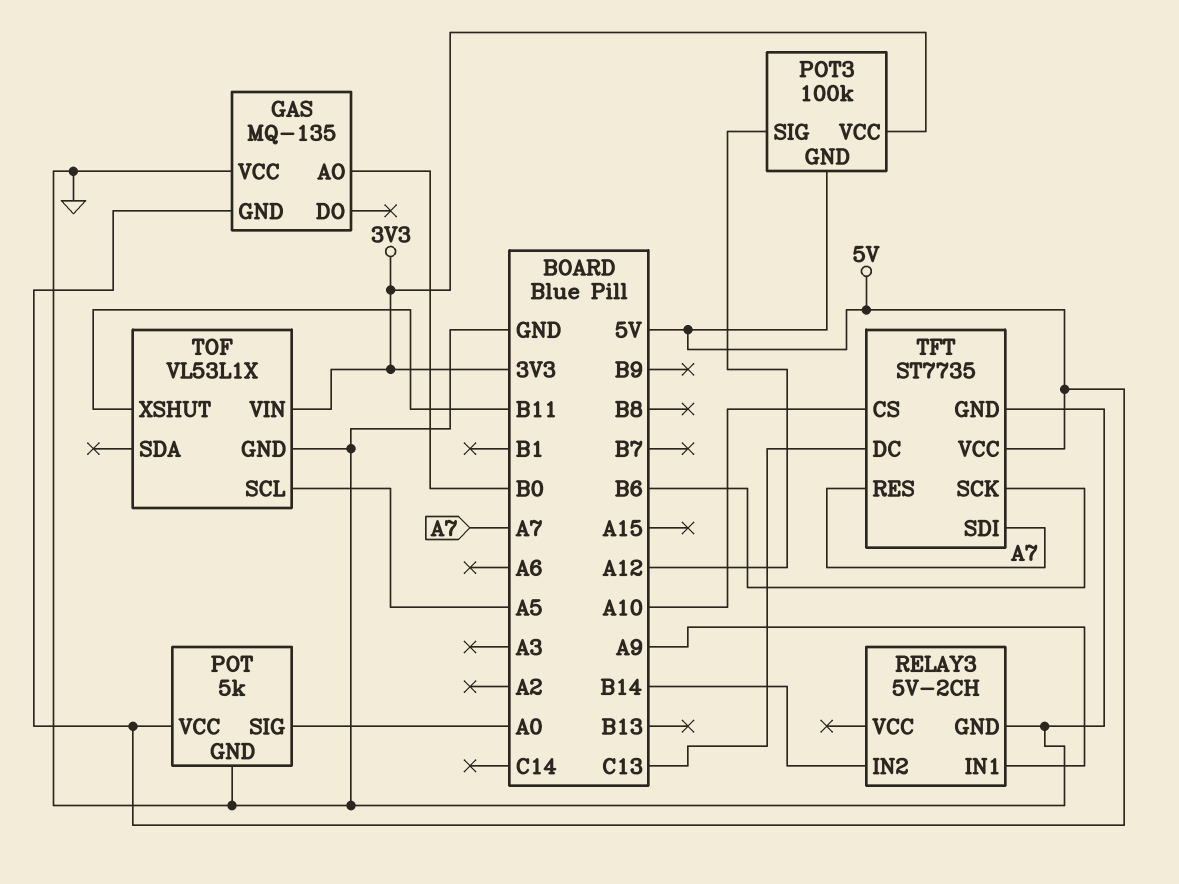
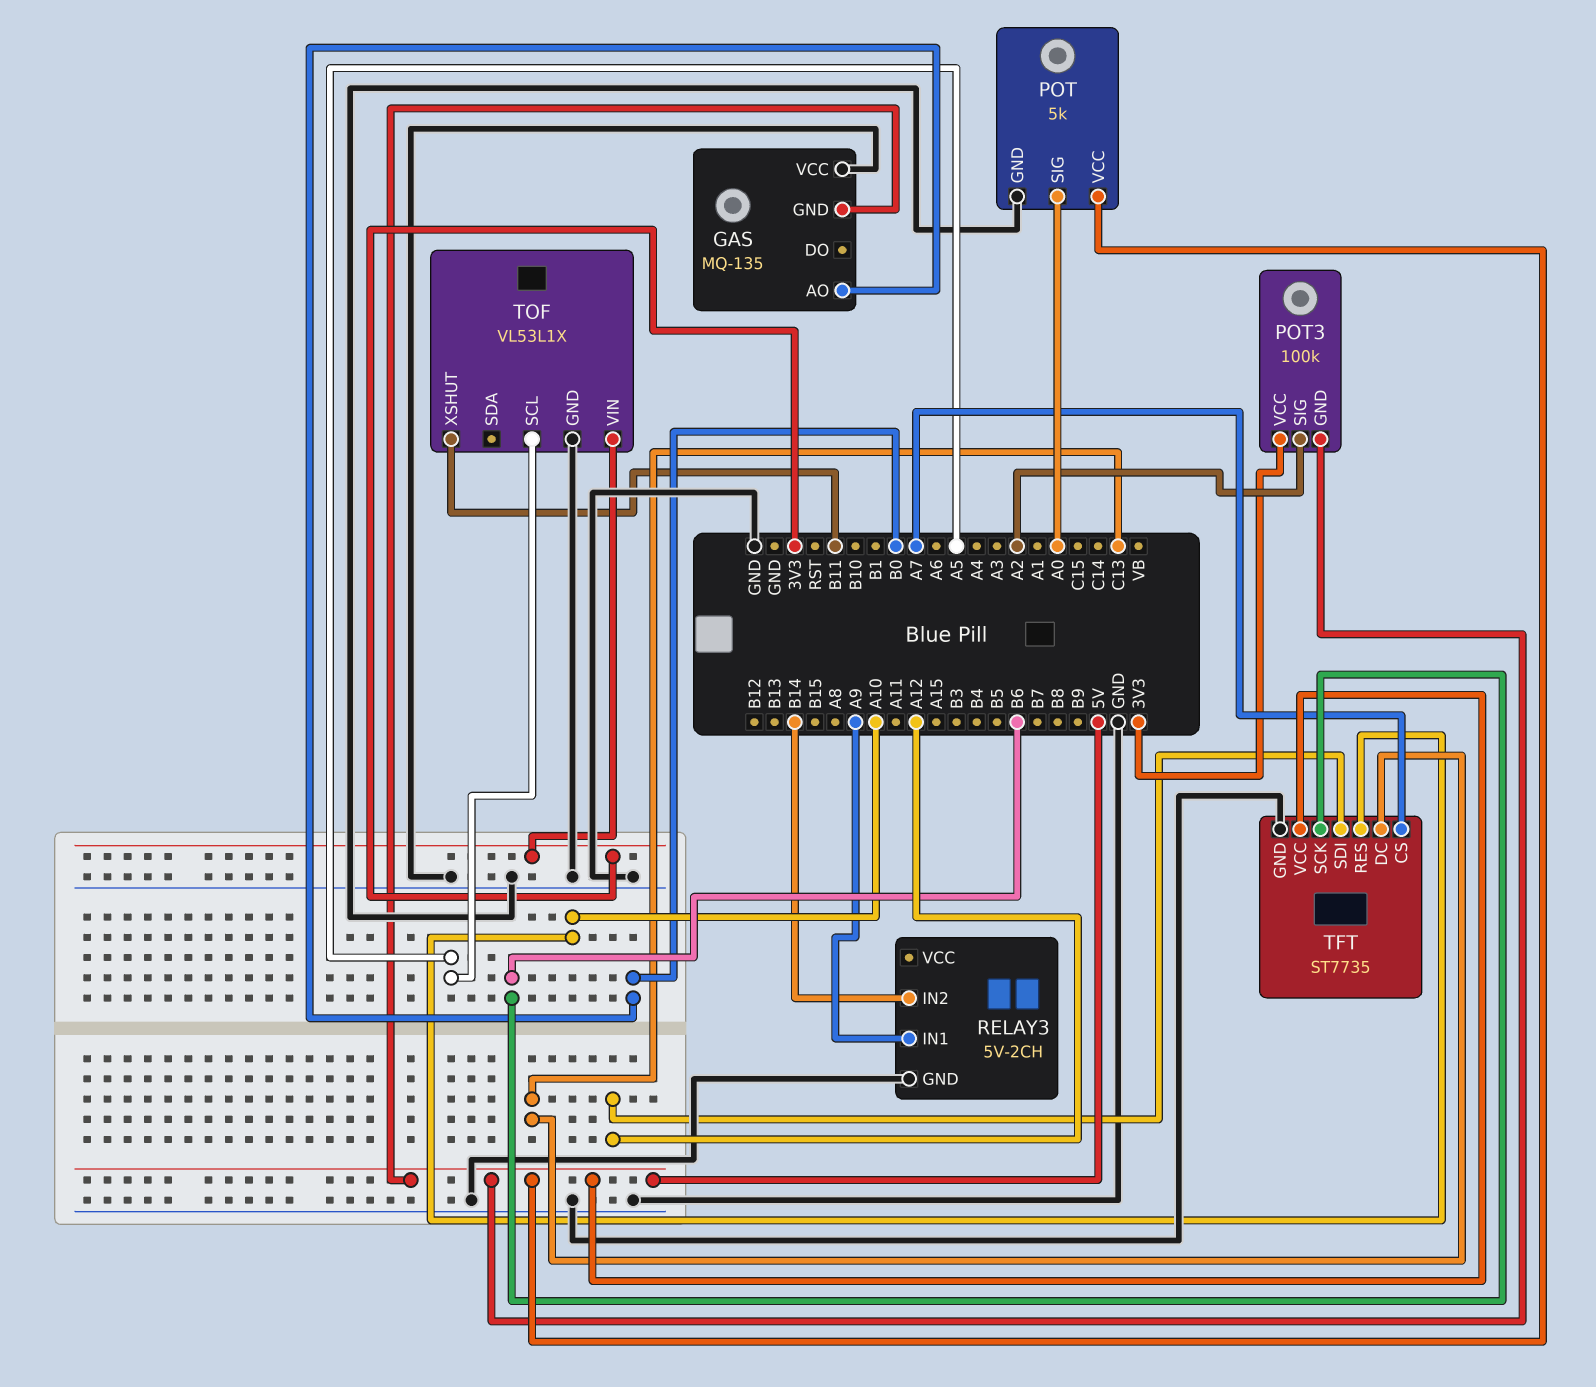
POT3 pin SIG: A12 -> A2
TFT pin CS: A10 -> A7
TFT pin RES: A7 -> A10
TFT pin SDI: A7 -> A12

